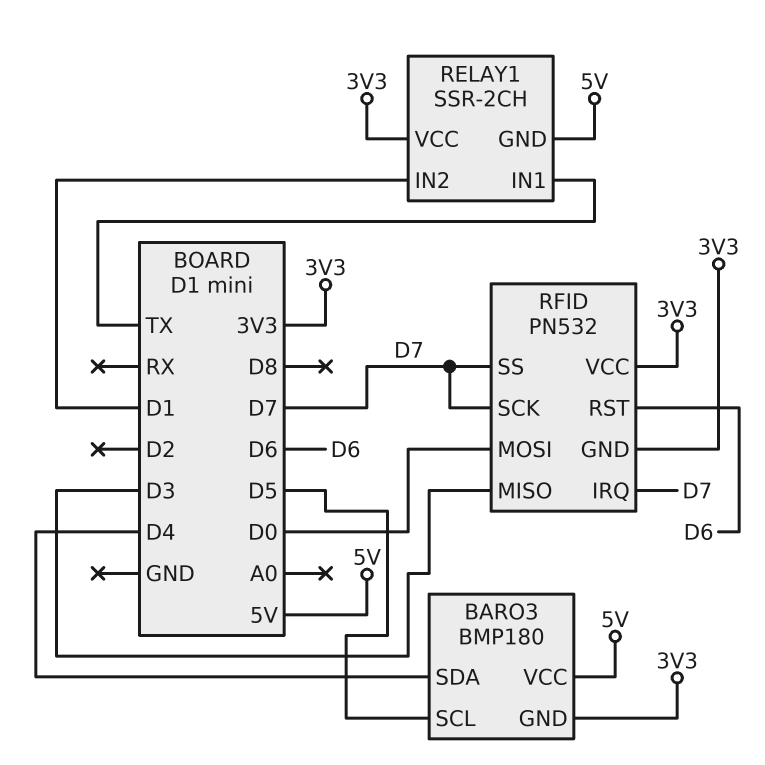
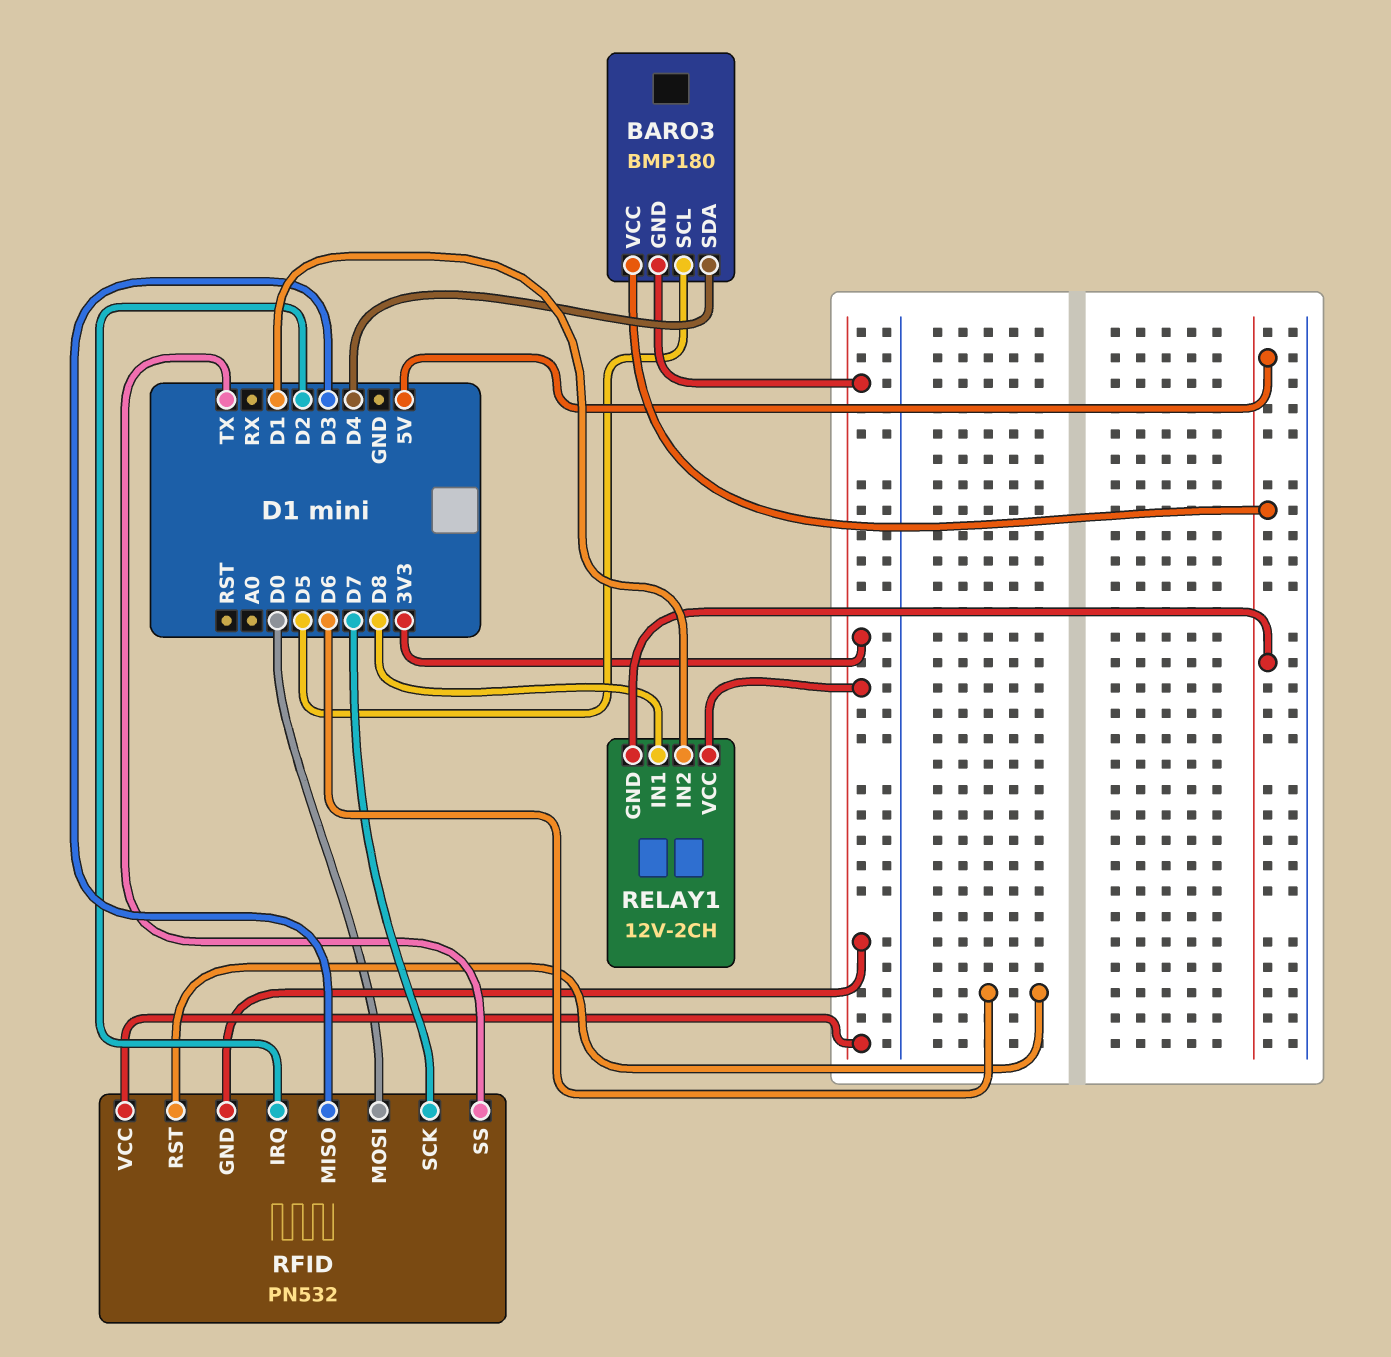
RELAY1: SSR-2CH -> 12V-2CH
RELAY1 pin IN1: TX -> D8
RFID pin IRQ: D7 -> D2
RFID pin SS: D7 -> TX

